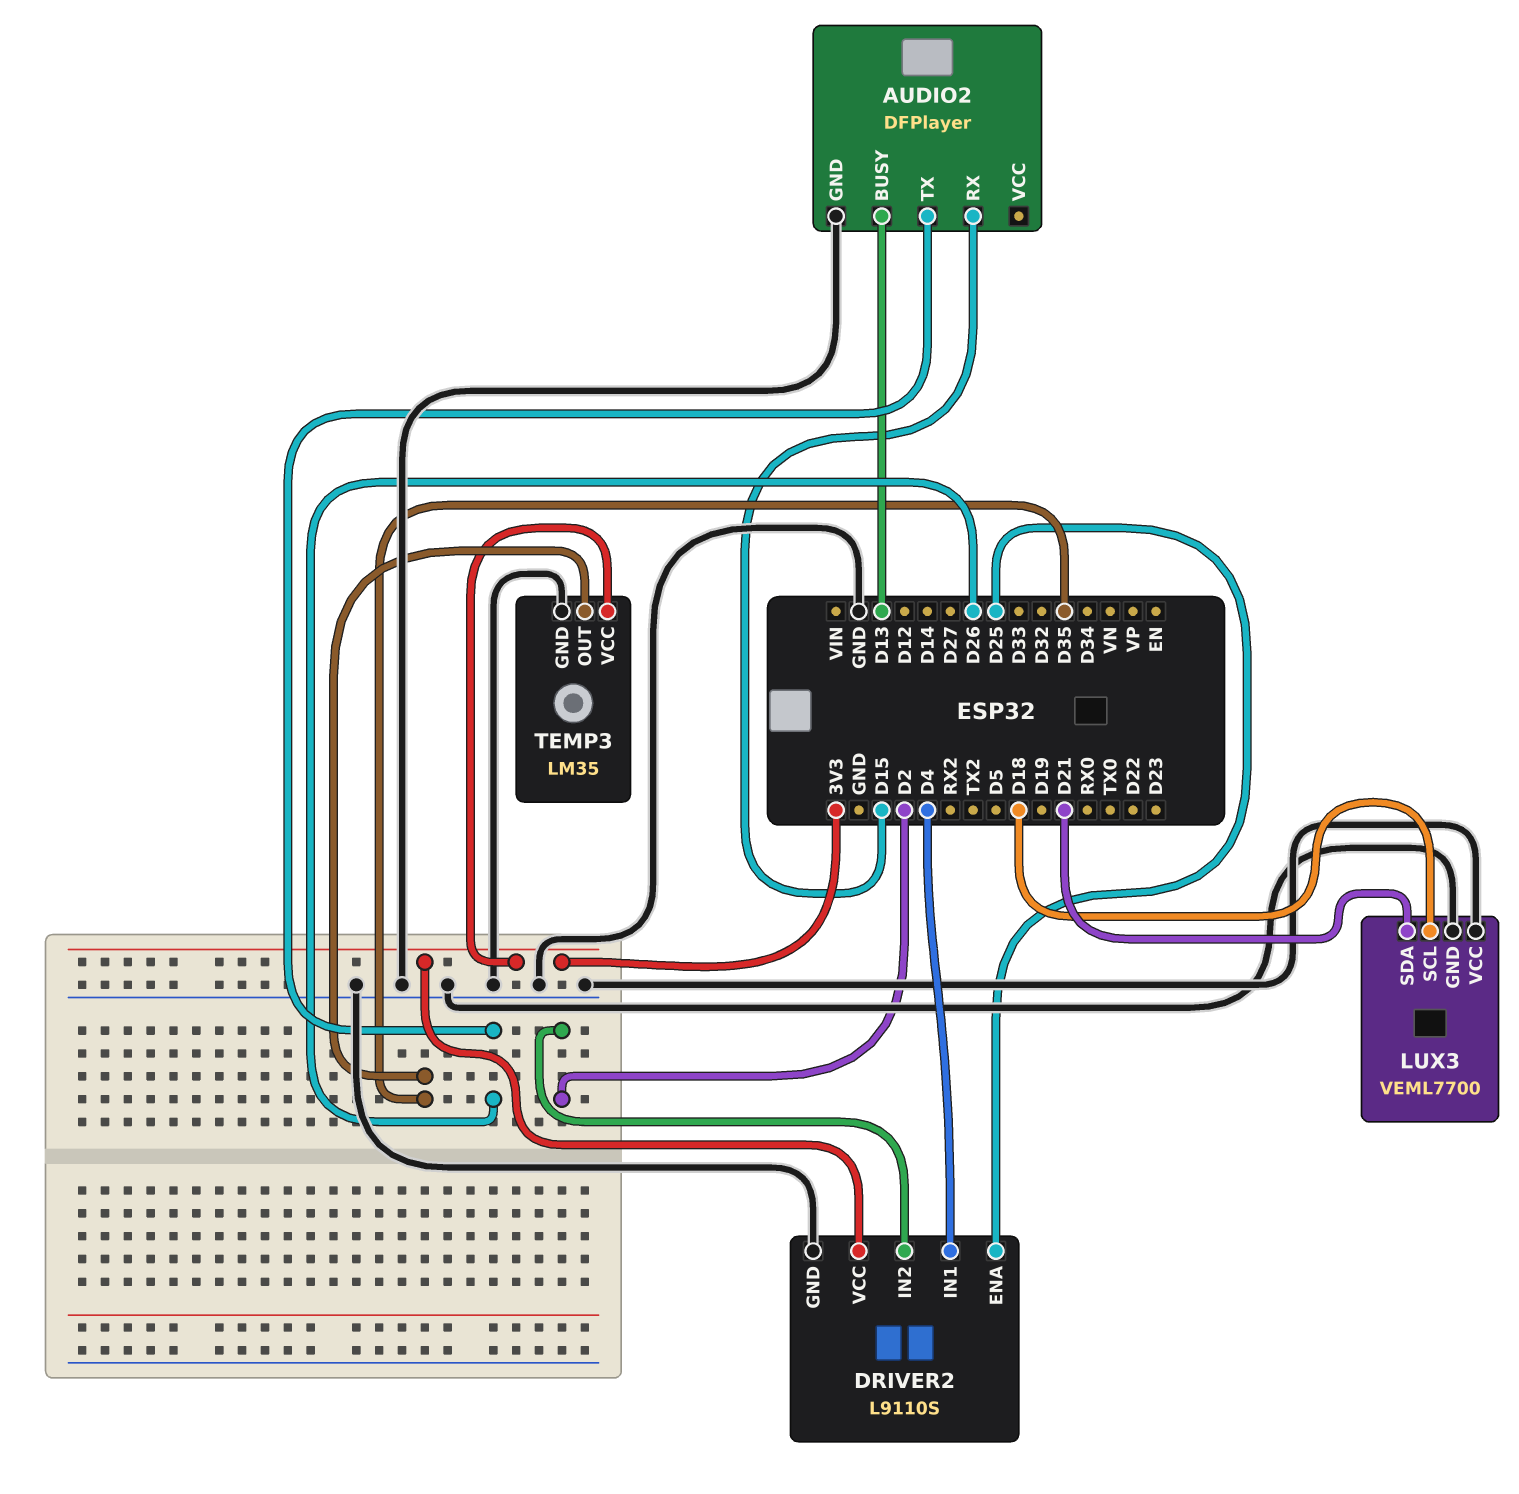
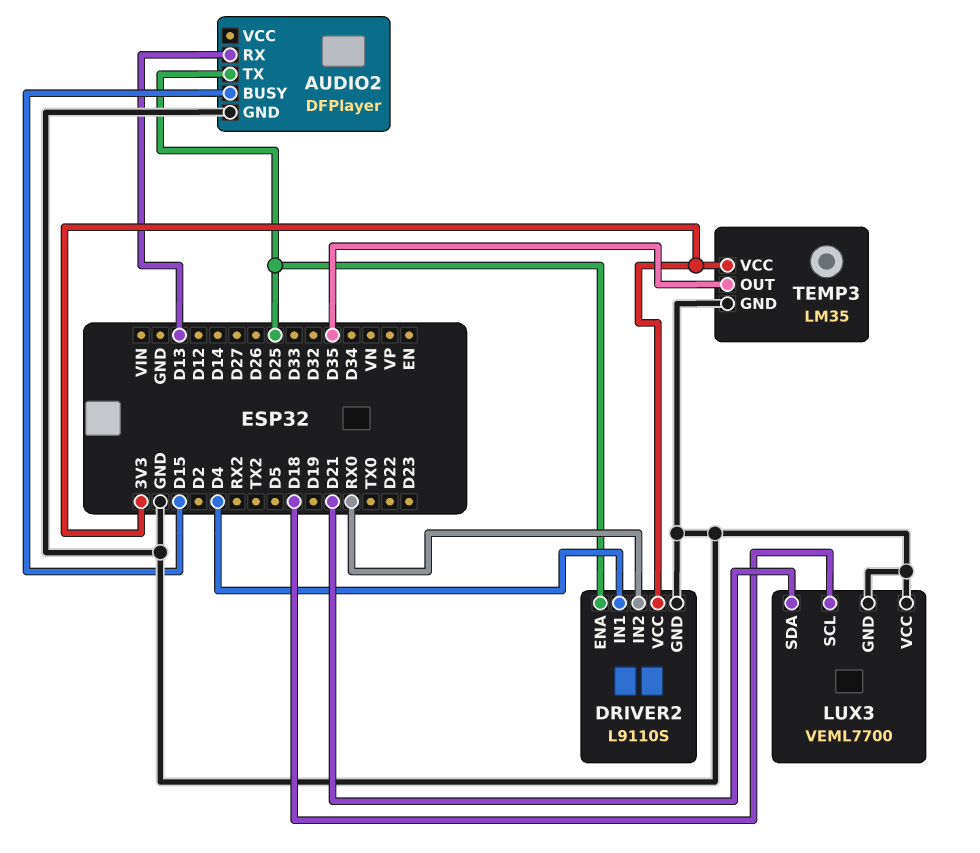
AUDIO2 pin BUSY: D13 -> D15
AUDIO2 pin RX: D15 -> D13
AUDIO2 pin TX: D26 -> D25
DRIVER2 pin IN2: D2 -> RX0

